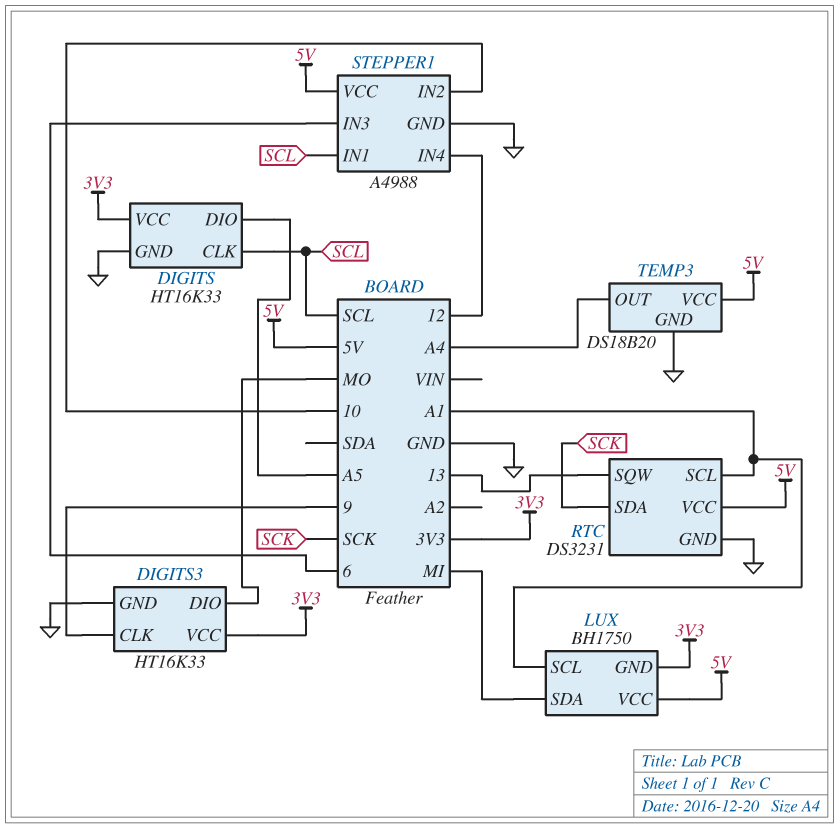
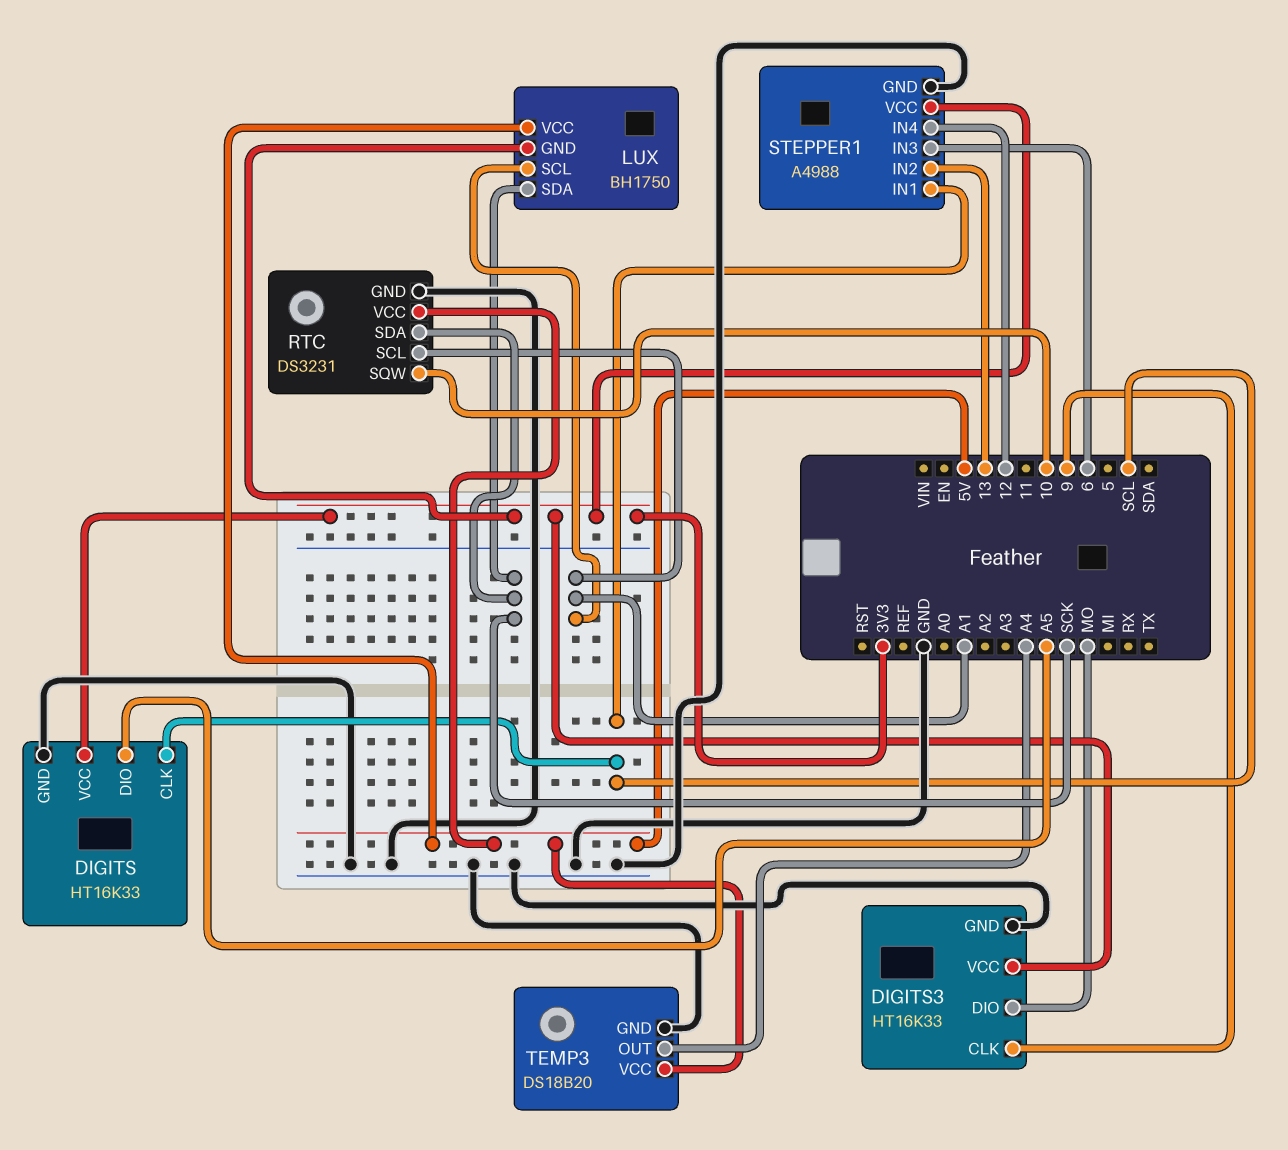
LUX pin SDA: MI -> SCK
RTC pin SQW: 13 -> 10
STEPPER1 pin IN2: 10 -> 13
STEPPER1 pin VCC: 5V -> 3V3

